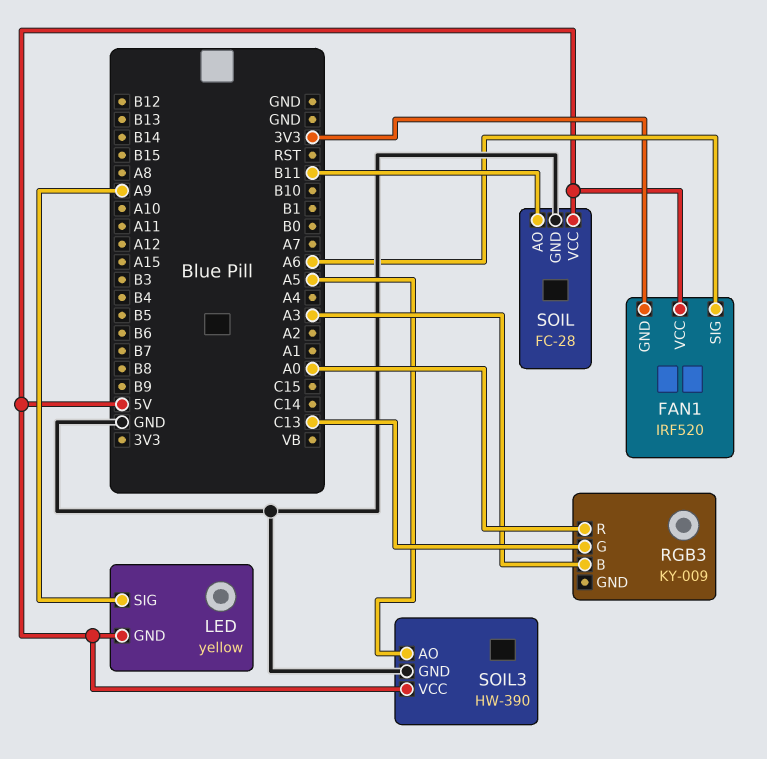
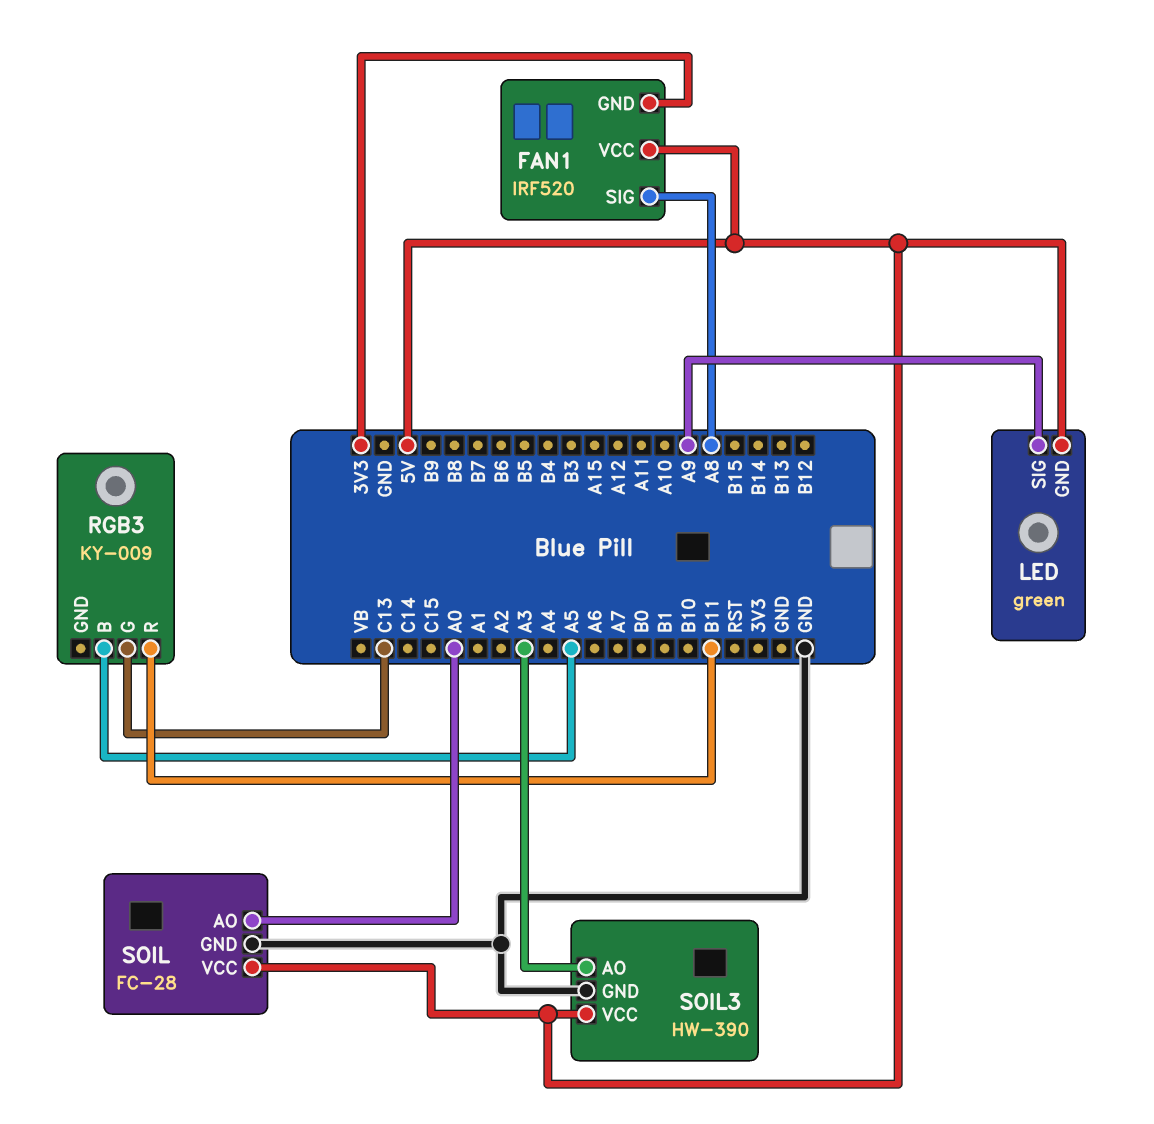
FAN1 pin SIG: A6 -> A8
LED: yellow -> green
RGB3 pin B: A3 -> A5
RGB3 pin R: A0 -> B11
SOIL pin AO: B11 -> A0
SOIL3 pin AO: A5 -> A3

